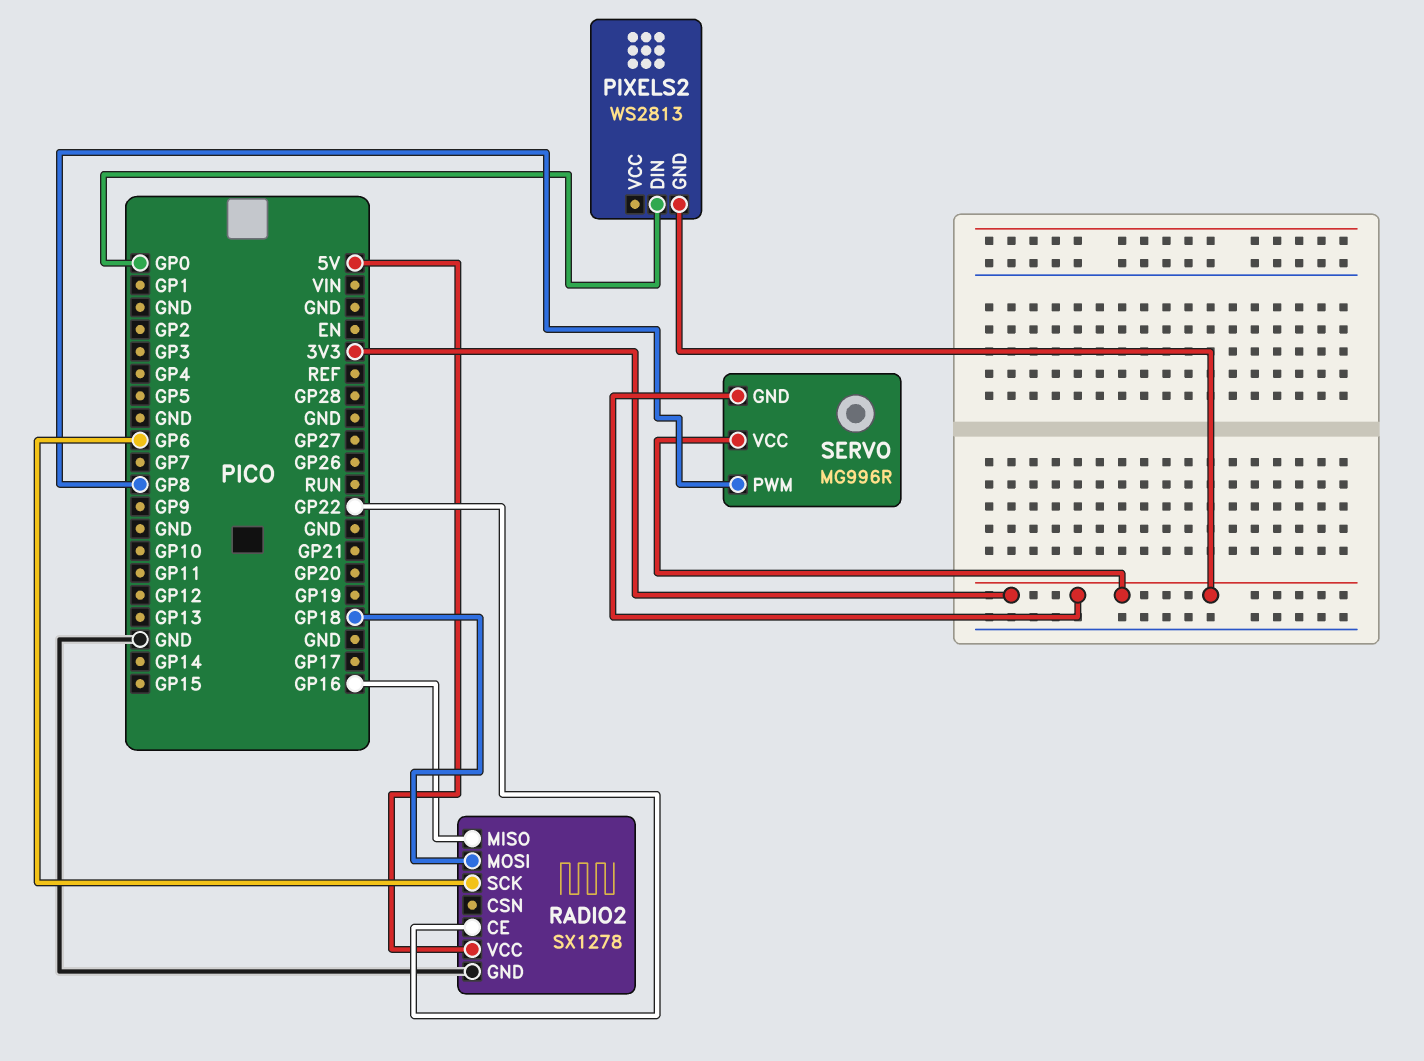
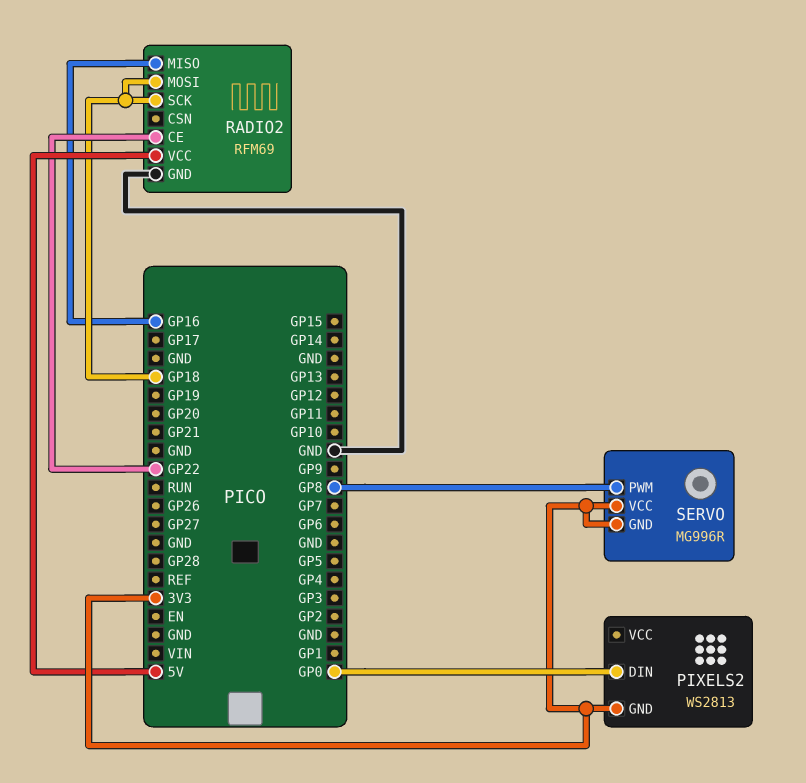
RADIO2: SX1278 -> RFM69
RADIO2 pin SCK: GP6 -> GP18

